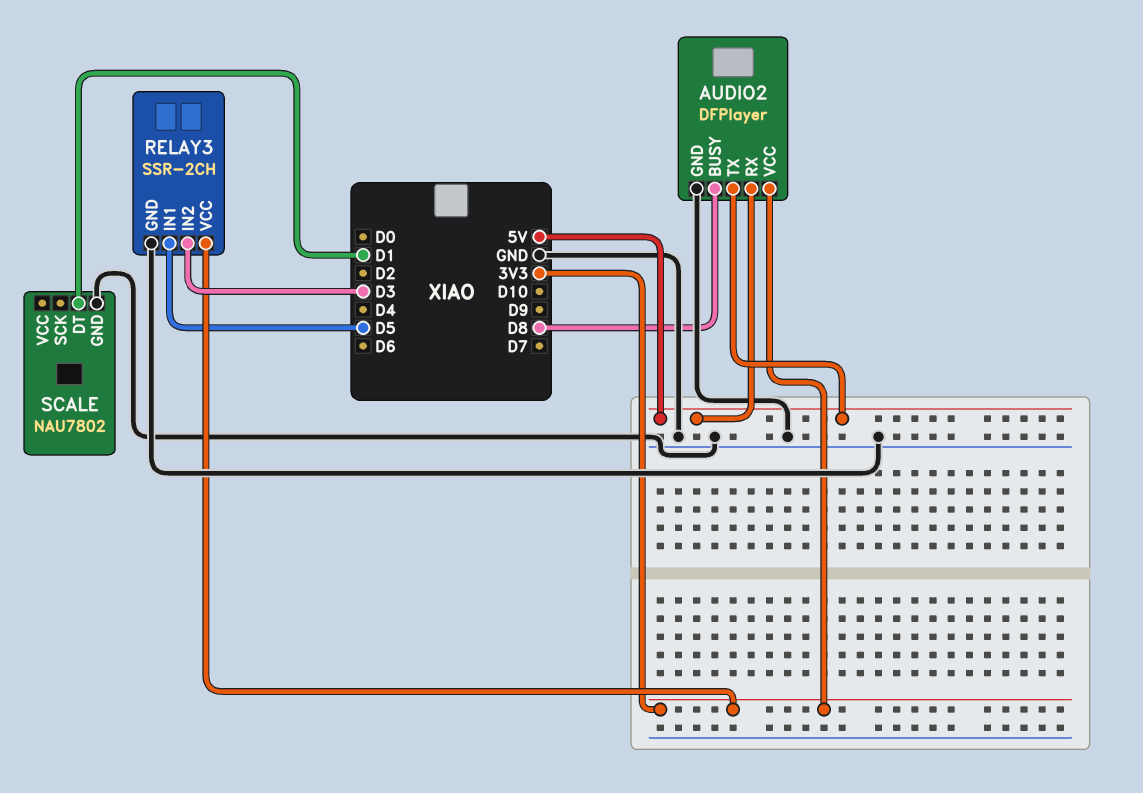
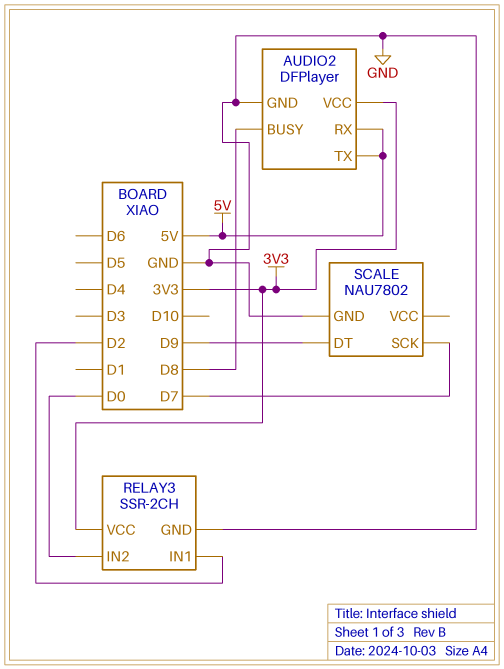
RELAY3 pin IN1: D5 -> D2
RELAY3 pin IN2: D3 -> D0
SCALE pin DT: D1 -> D9
SCALE pin SCK: none -> D7

